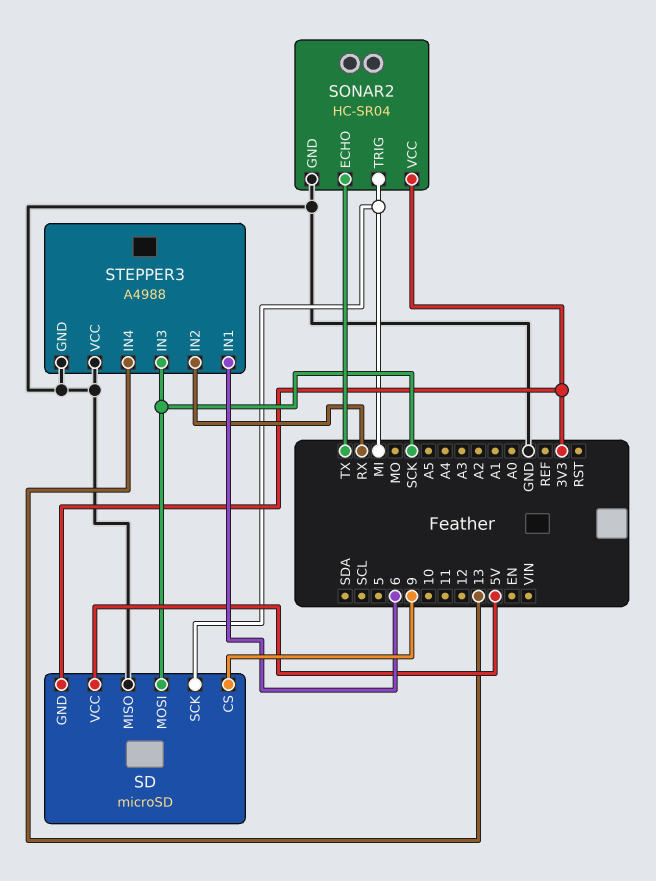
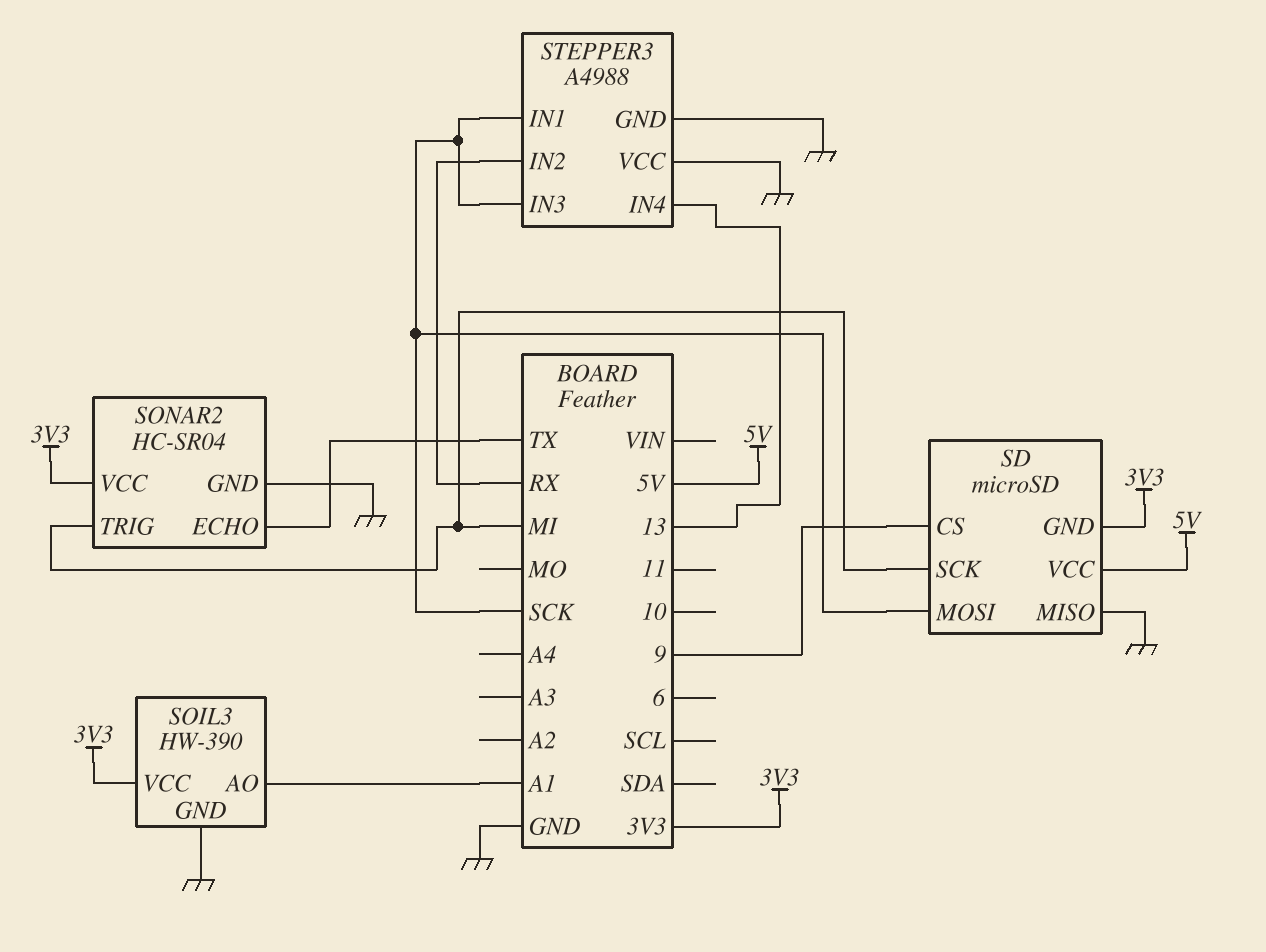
SOIL3: none -> HW-390
SOIL3 pin AO: none -> A1
SOIL3 pin GND: none -> GND
SOIL3 pin VCC: none -> 3V3
STEPPER3 pin IN1: 6 -> SCK

